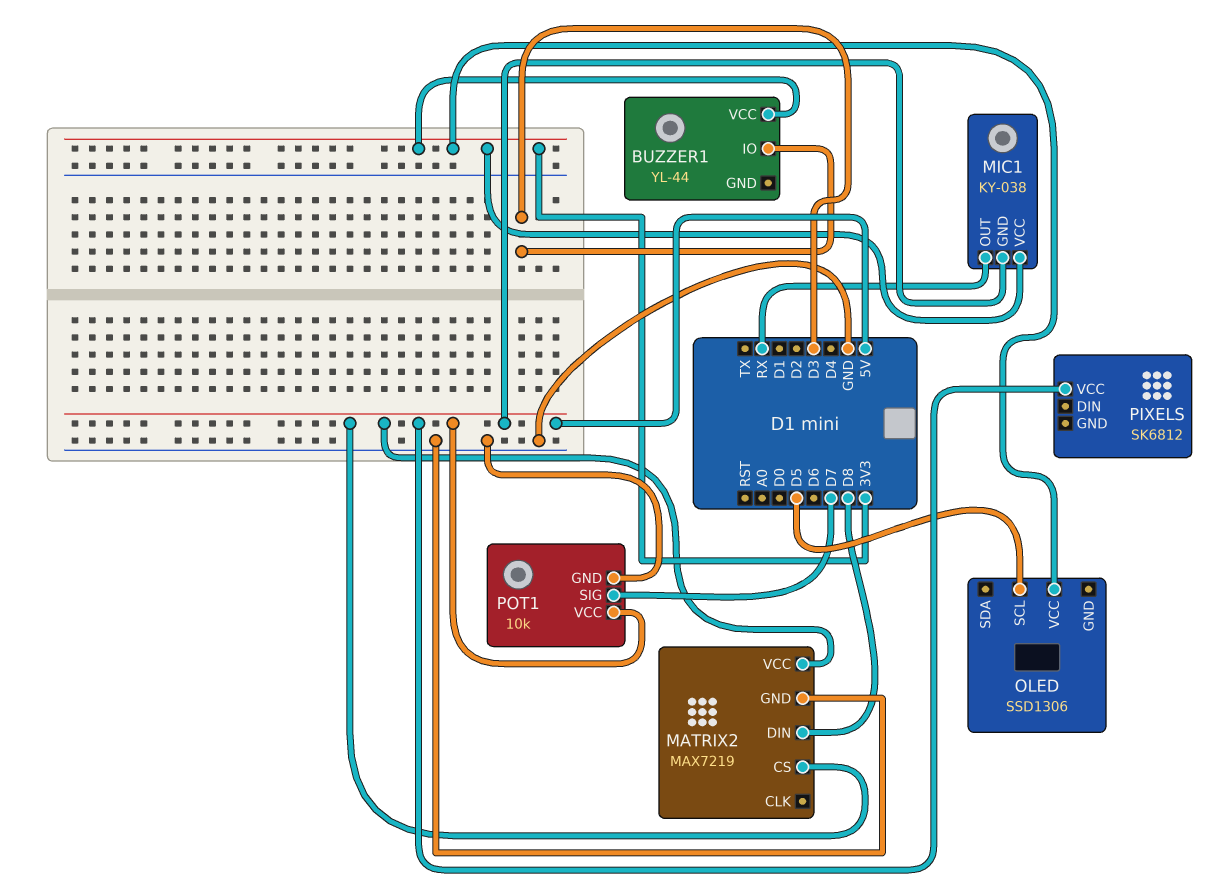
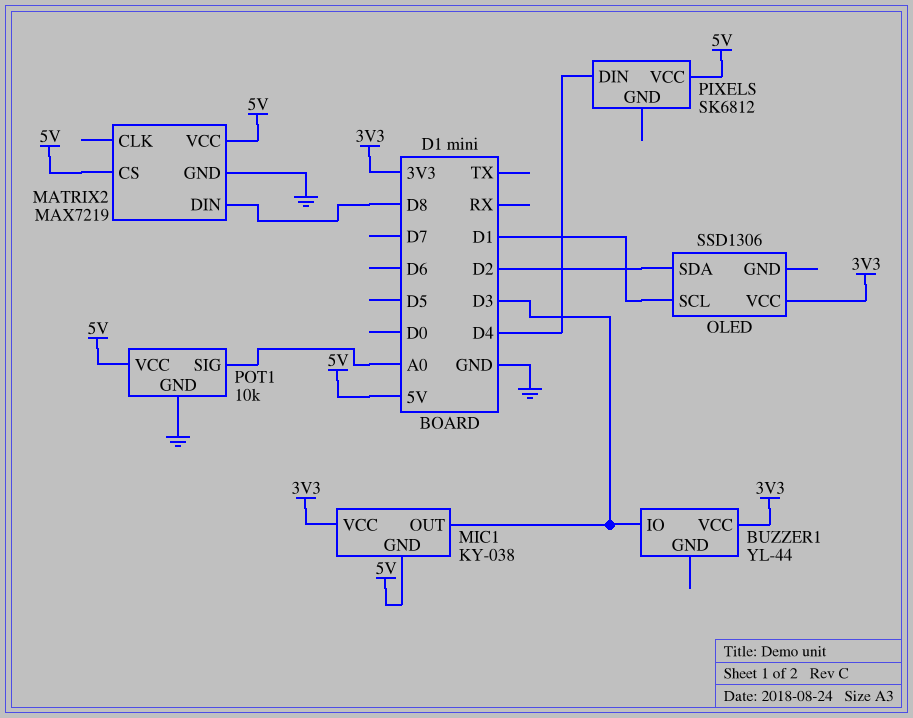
MIC1 pin OUT: RX -> D3
OLED pin SCL: D5 -> D1
OLED pin SDA: none -> D2
PIXELS pin DIN: none -> D4
POT1 pin SIG: D7 -> A0

